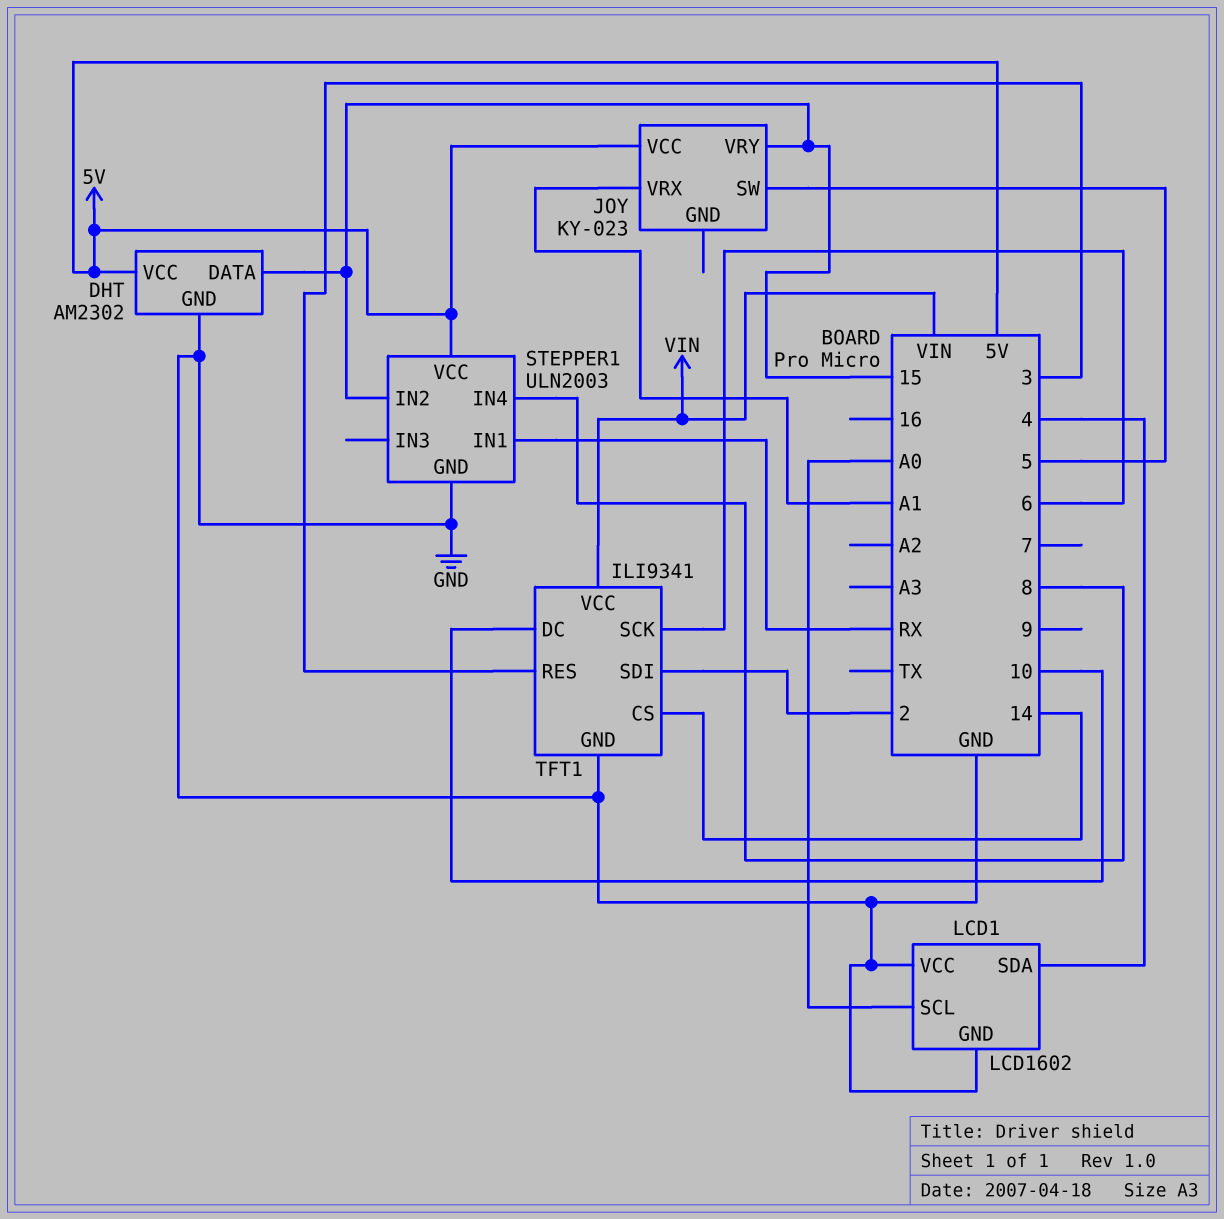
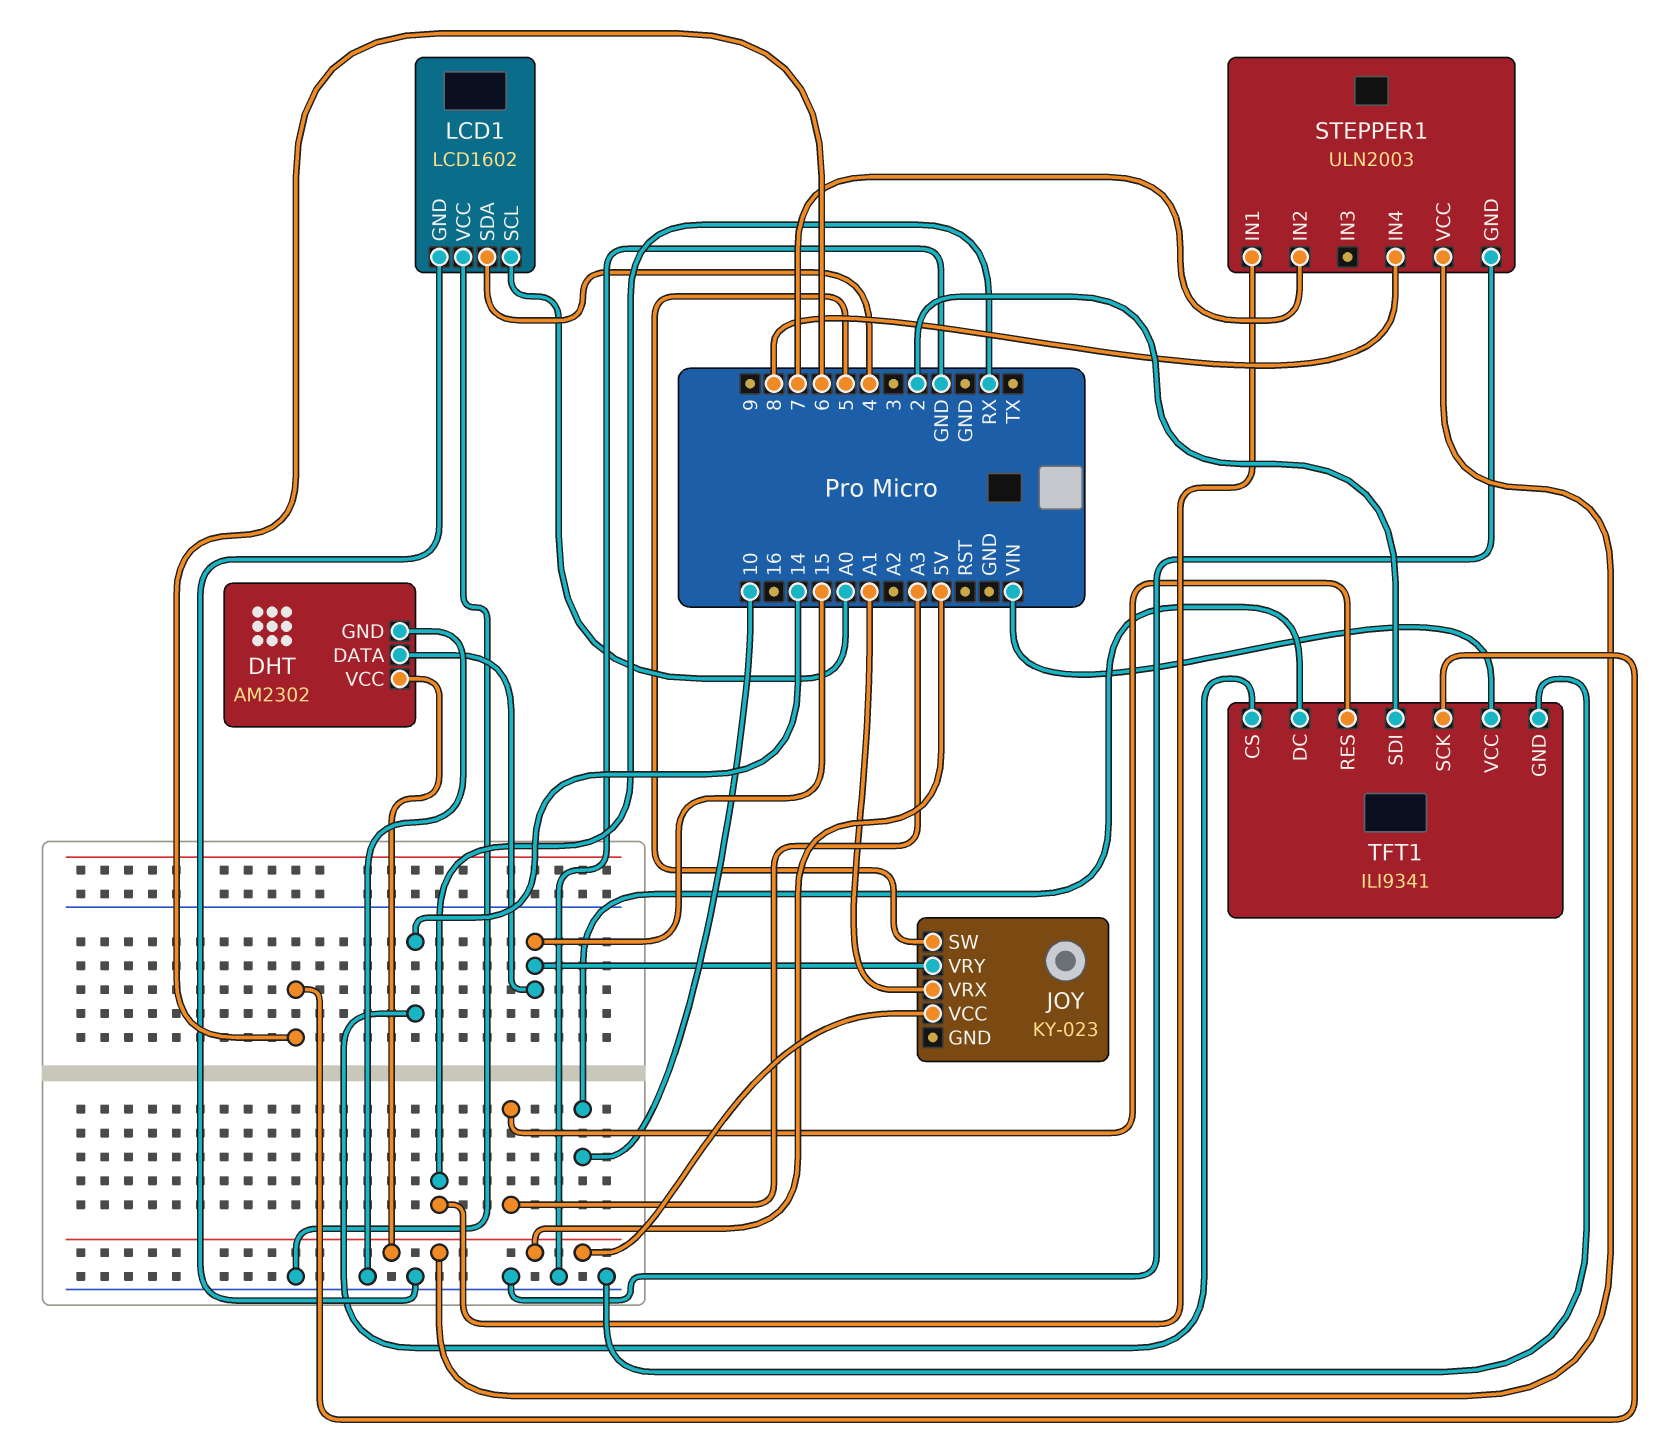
STEPPER1 pin IN2: 15 -> 7
TFT1 pin RES: 3 -> A3

